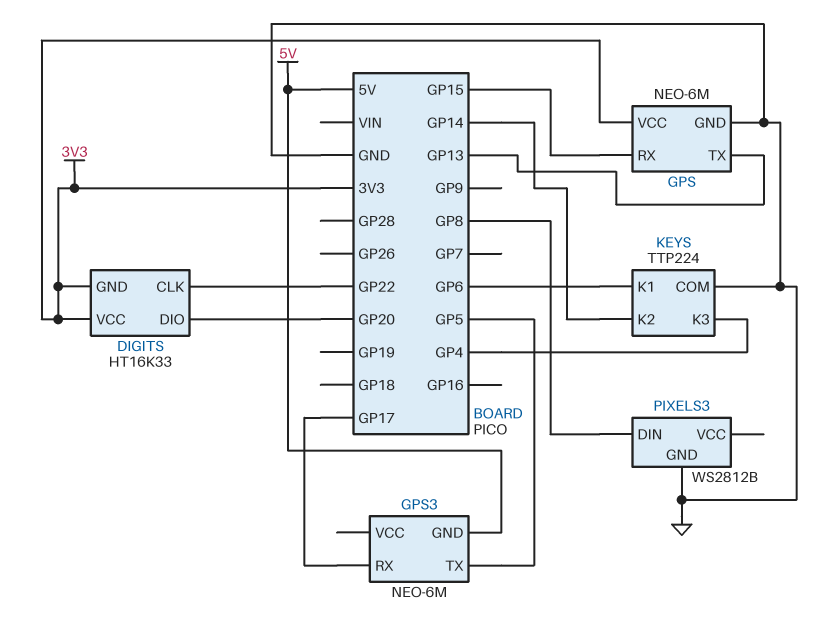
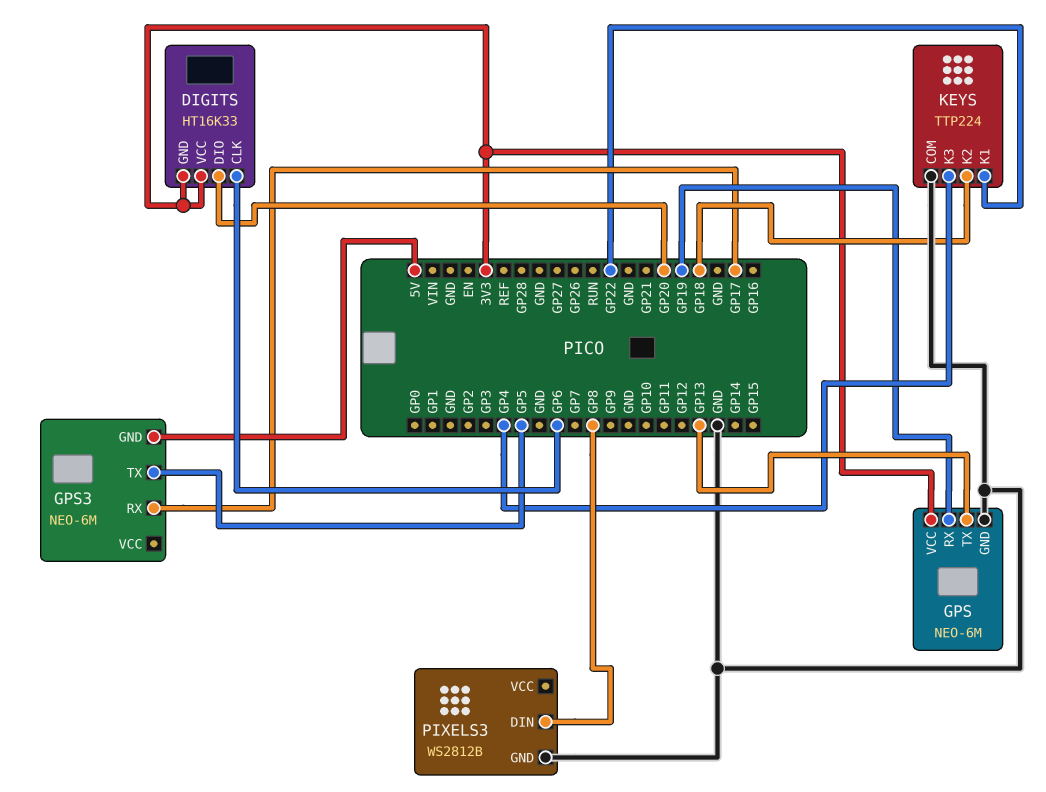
DIGITS pin CLK: GP22 -> GP6
GPS pin RX: GP15 -> GP19
KEYS pin K1: GP6 -> GP22
KEYS pin K2: GP14 -> GP18

